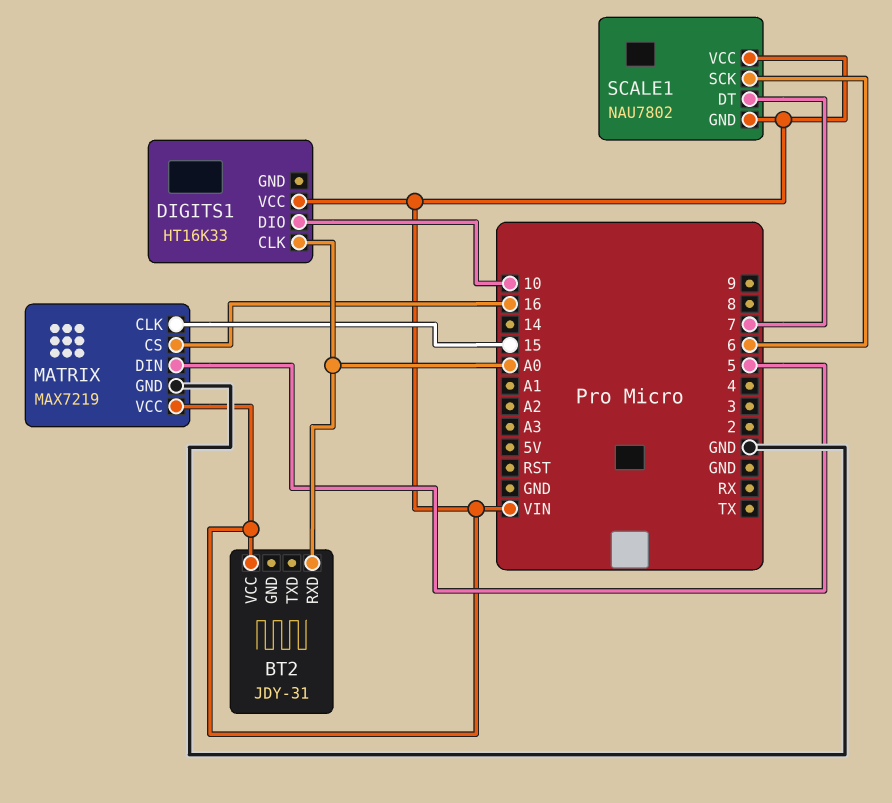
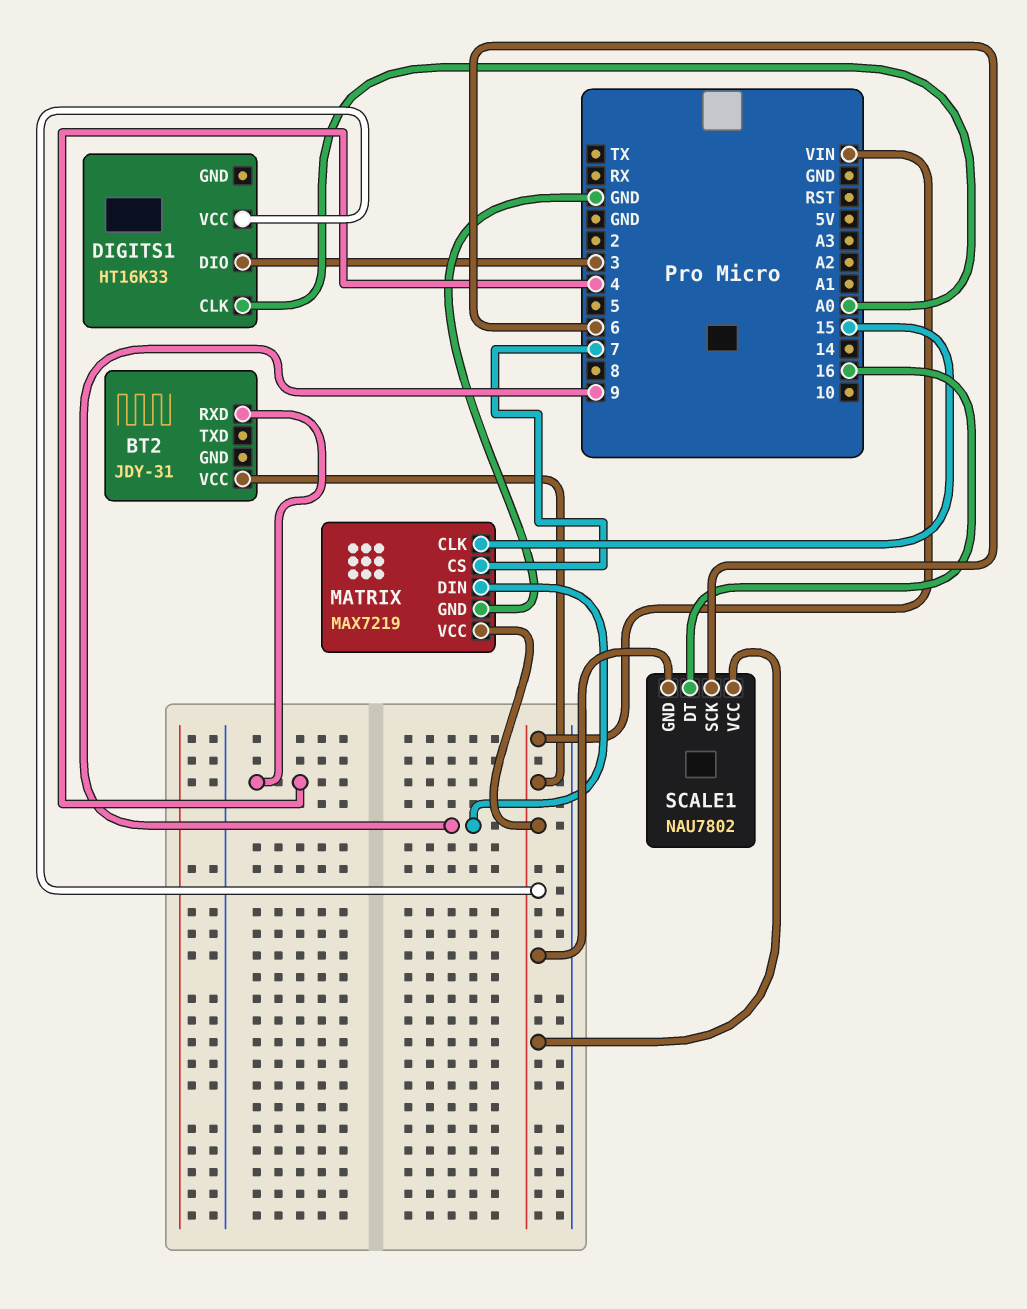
BT2 pin RXD: A0 -> 4
DIGITS1 pin DIO: 10 -> 3
MATRIX pin CS: 16 -> 7
MATRIX pin DIN: 5 -> 9
SCALE1 pin DT: 7 -> 16

